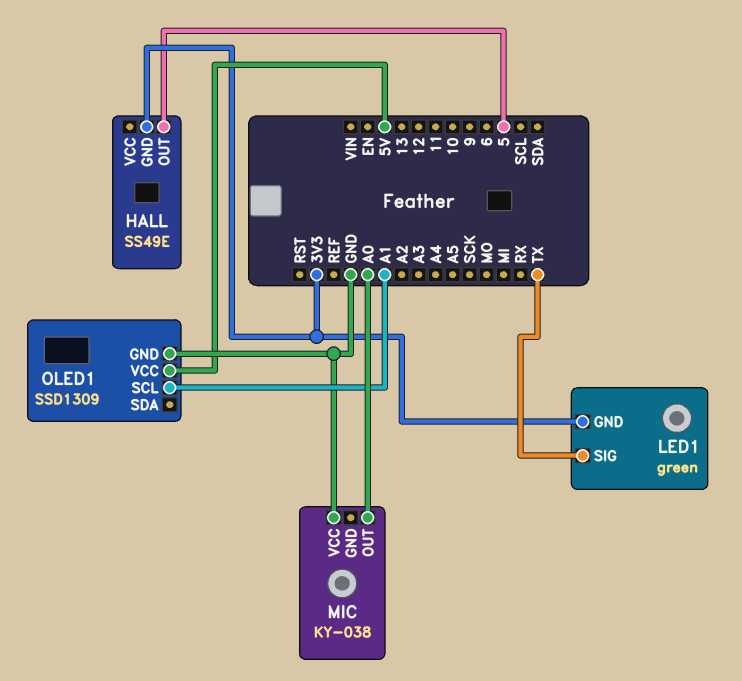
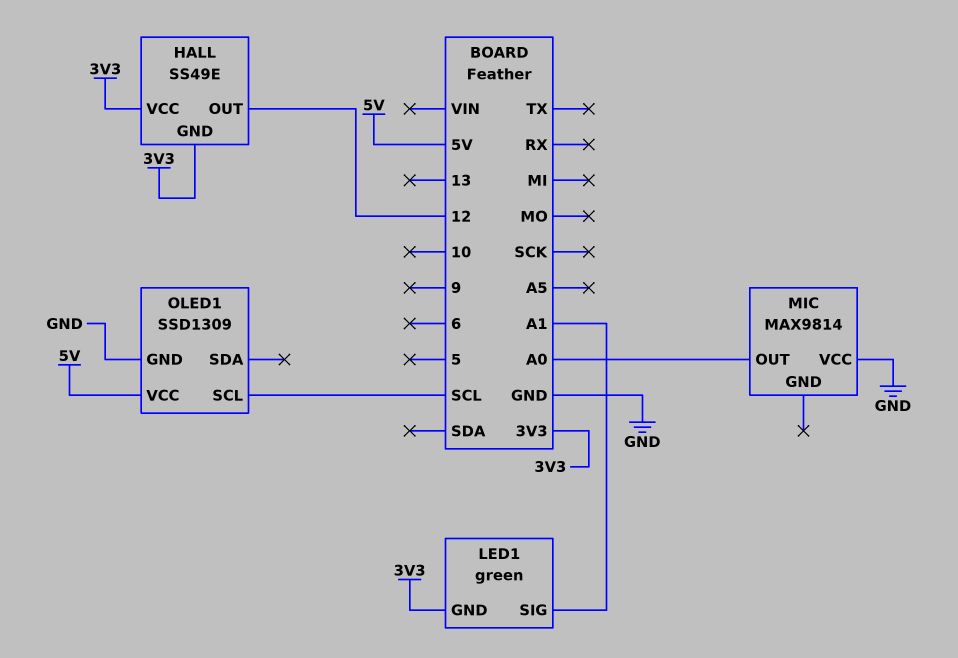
HALL pin OUT: 5 -> 12
HALL pin VCC: none -> 3V3
LED1 pin SIG: TX -> A1
MIC: KY-038 -> MAX9814
OLED1 pin SCL: A1 -> SCL

